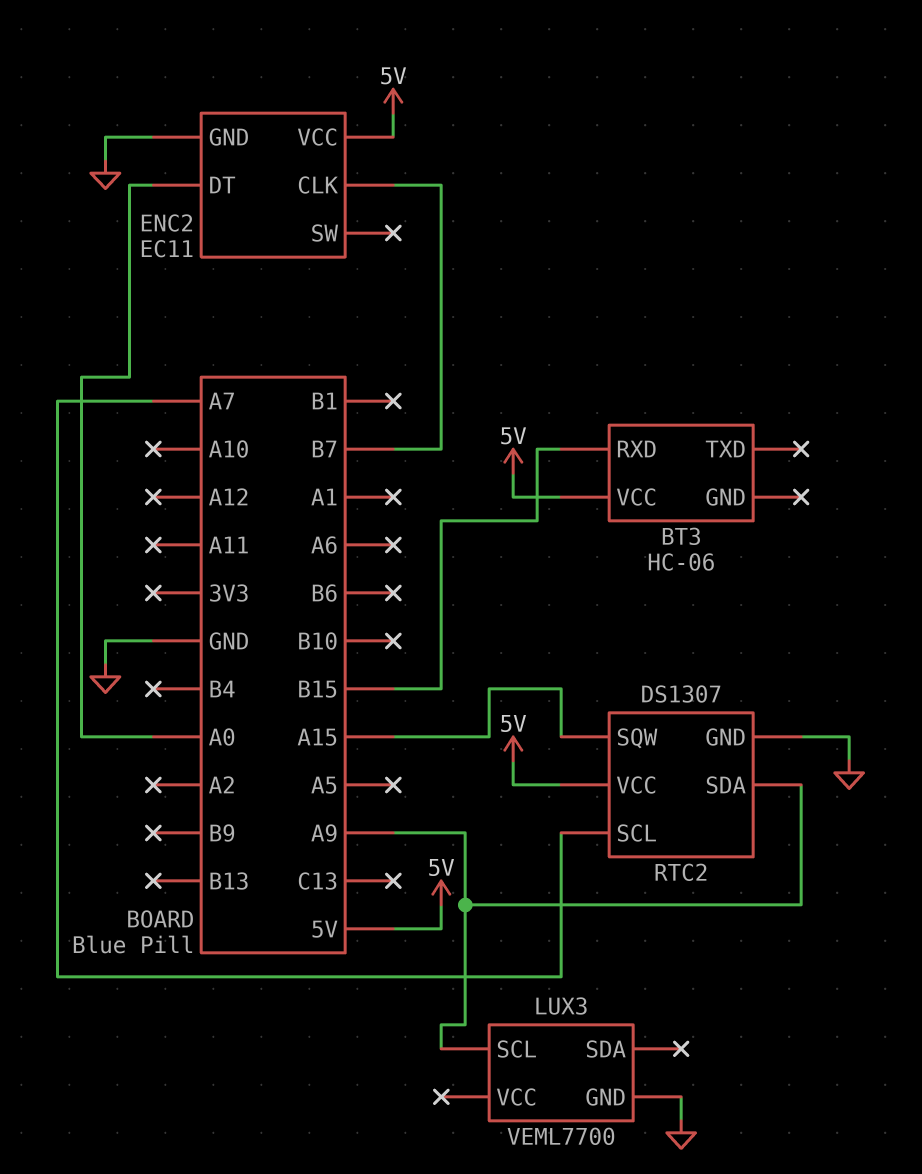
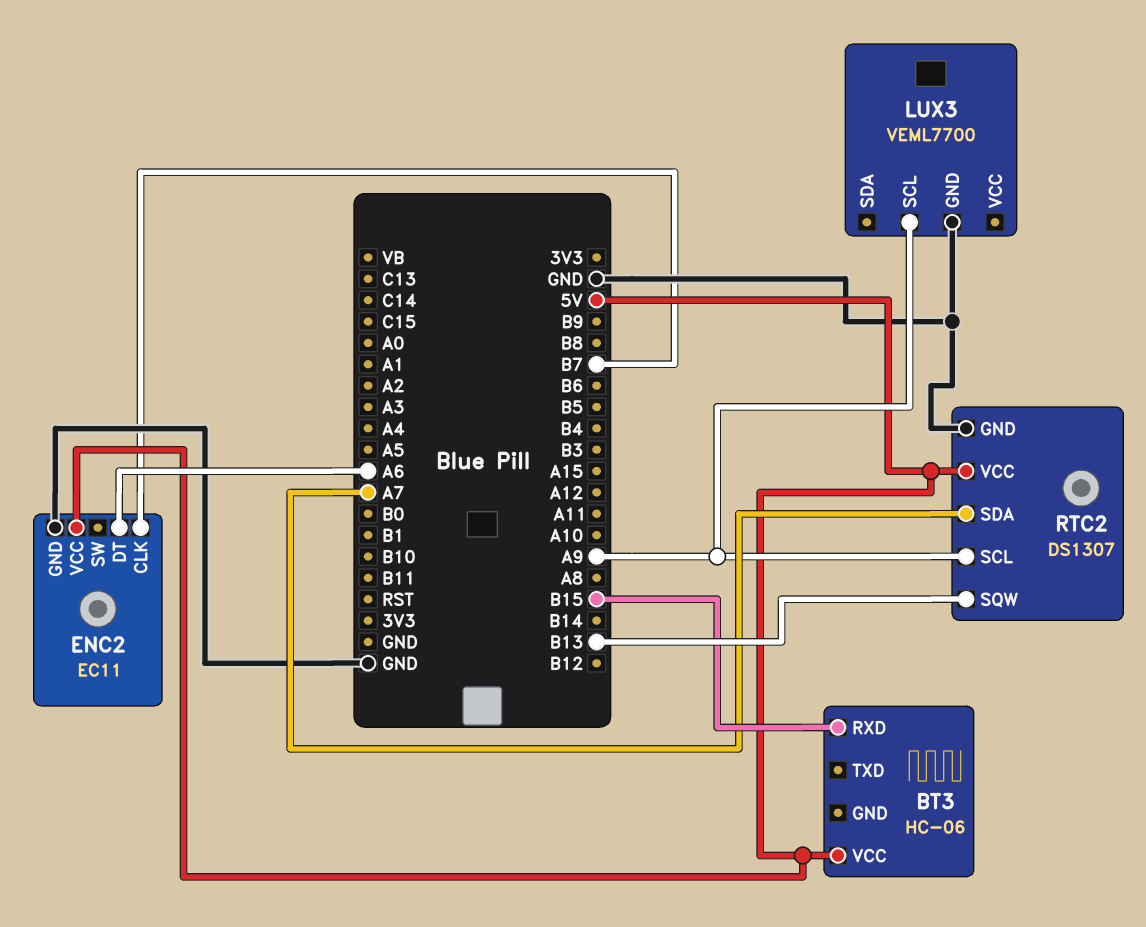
ENC2 pin DT: A0 -> A6
RTC2 pin SCL: A7 -> A9
RTC2 pin SDA: A9 -> A7
RTC2 pin SQW: A15 -> B13

